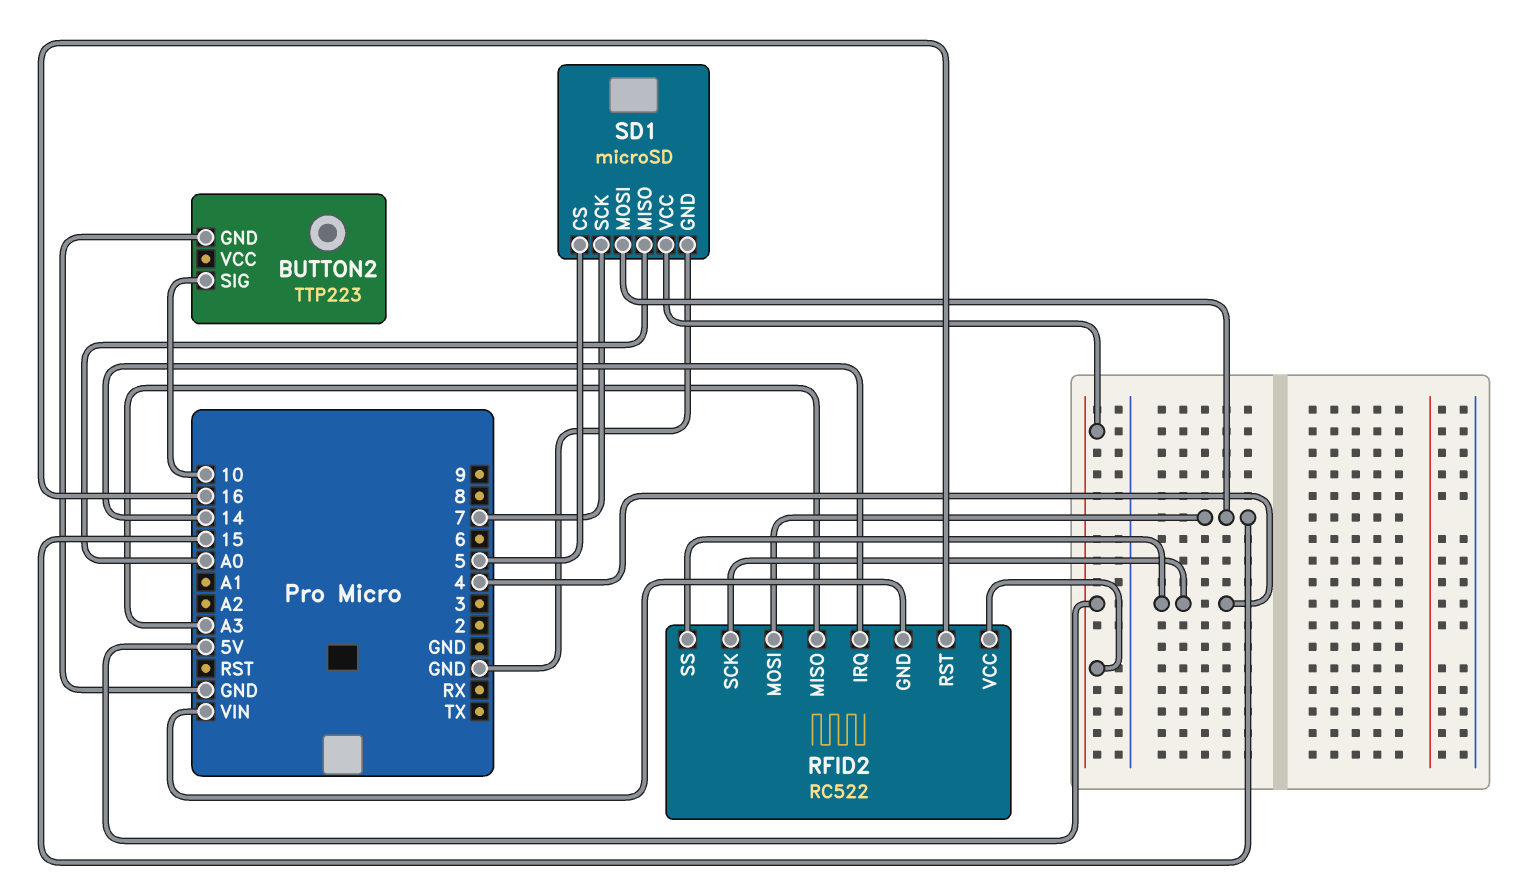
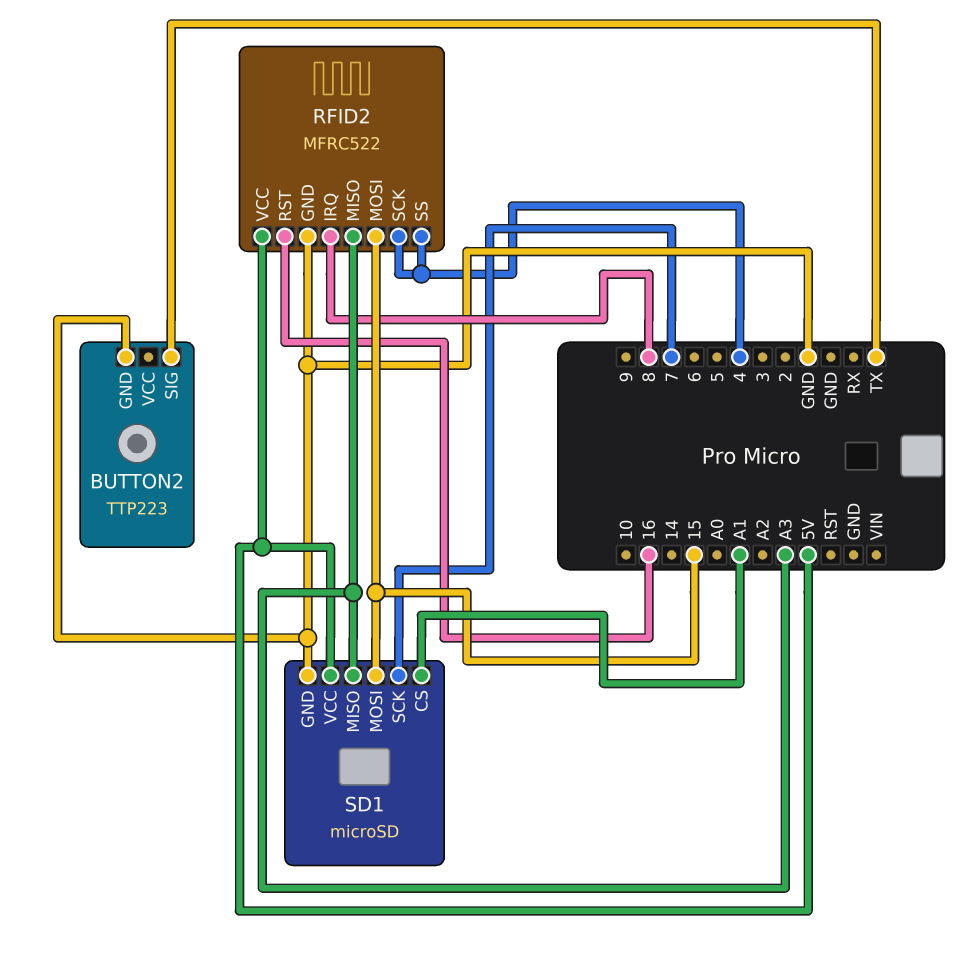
BUTTON2 pin SIG: 10 -> TX
RFID2: RC522 -> MFRC522
RFID2 pin GND: VIN -> GND
RFID2 pin IRQ: 14 -> 8
SD1 pin CS: 5 -> A1
SD1 pin MISO: A0 -> A3

